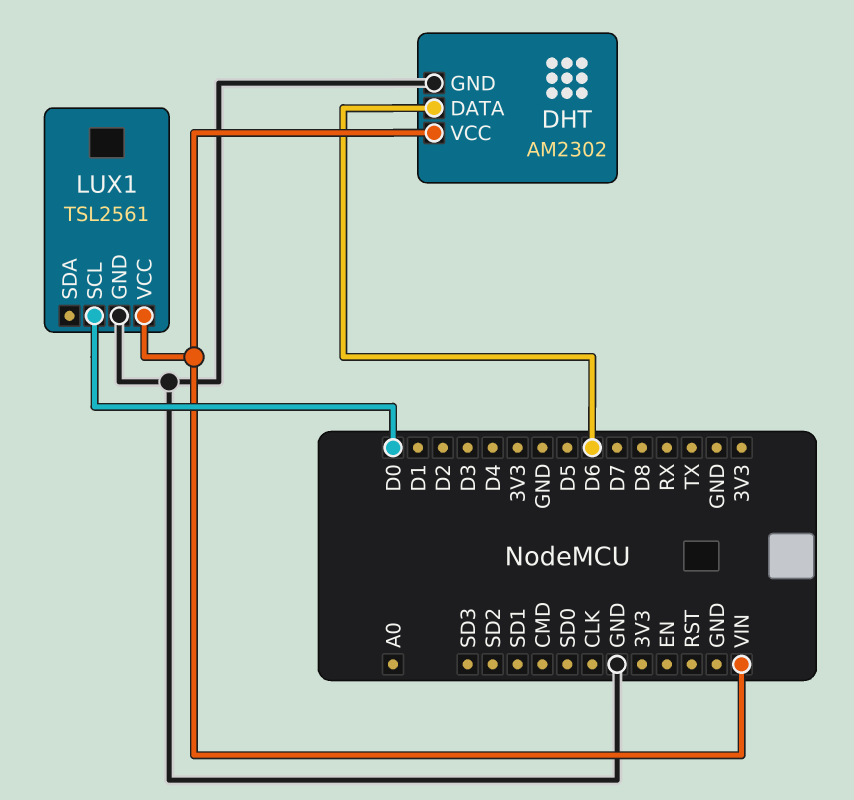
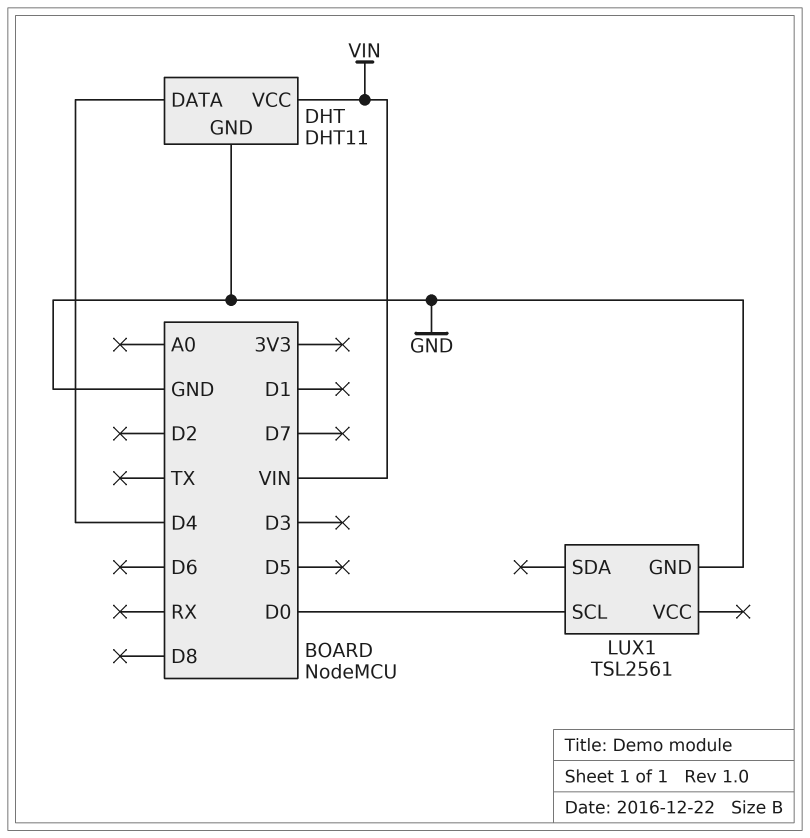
DHT: AM2302 -> DHT11
DHT pin DATA: D6 -> D4
LUX1 pin VCC: VIN -> none

